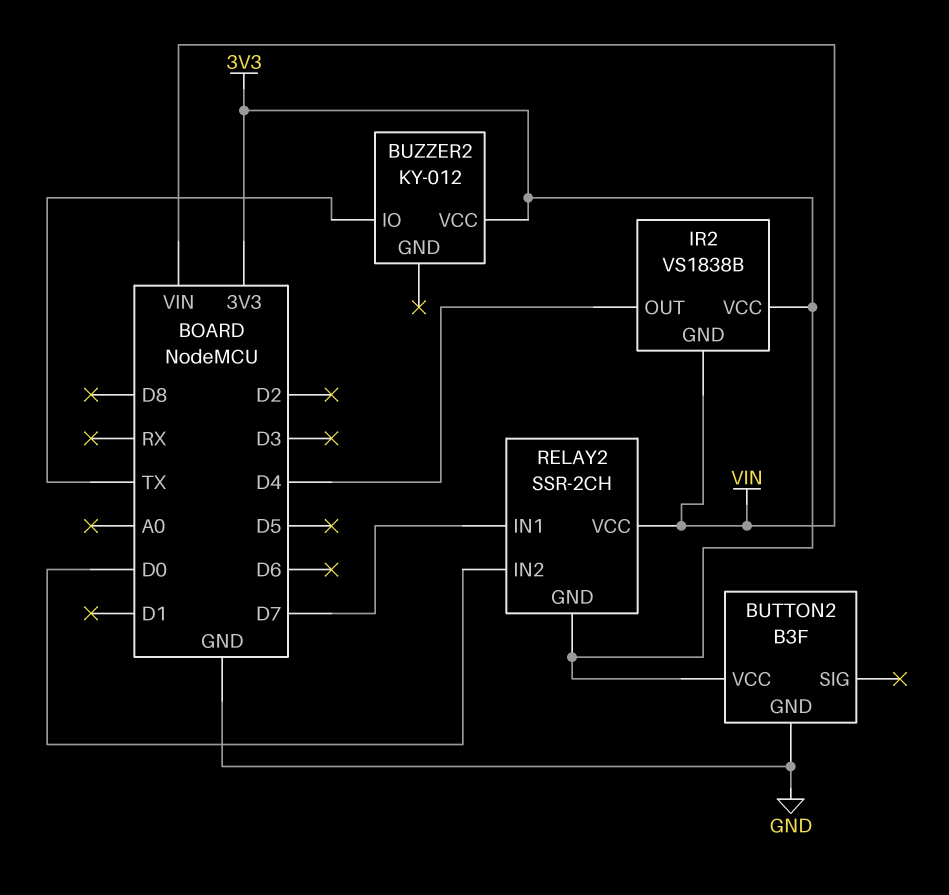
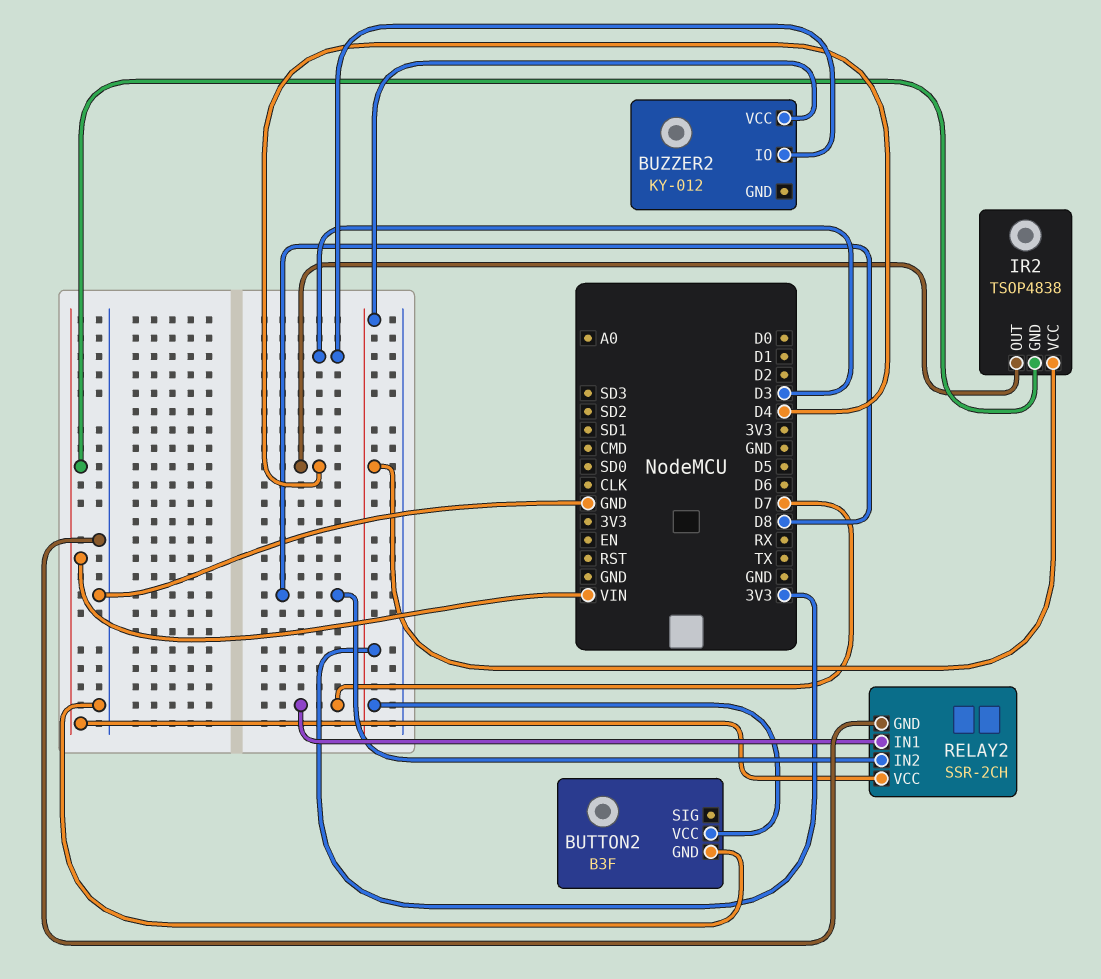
BUZZER2 pin IO: TX -> D3
IR2: VS1838B -> TSOP4838
RELAY2 pin GND: 3V3 -> GND
RELAY2 pin IN2: D0 -> D8

